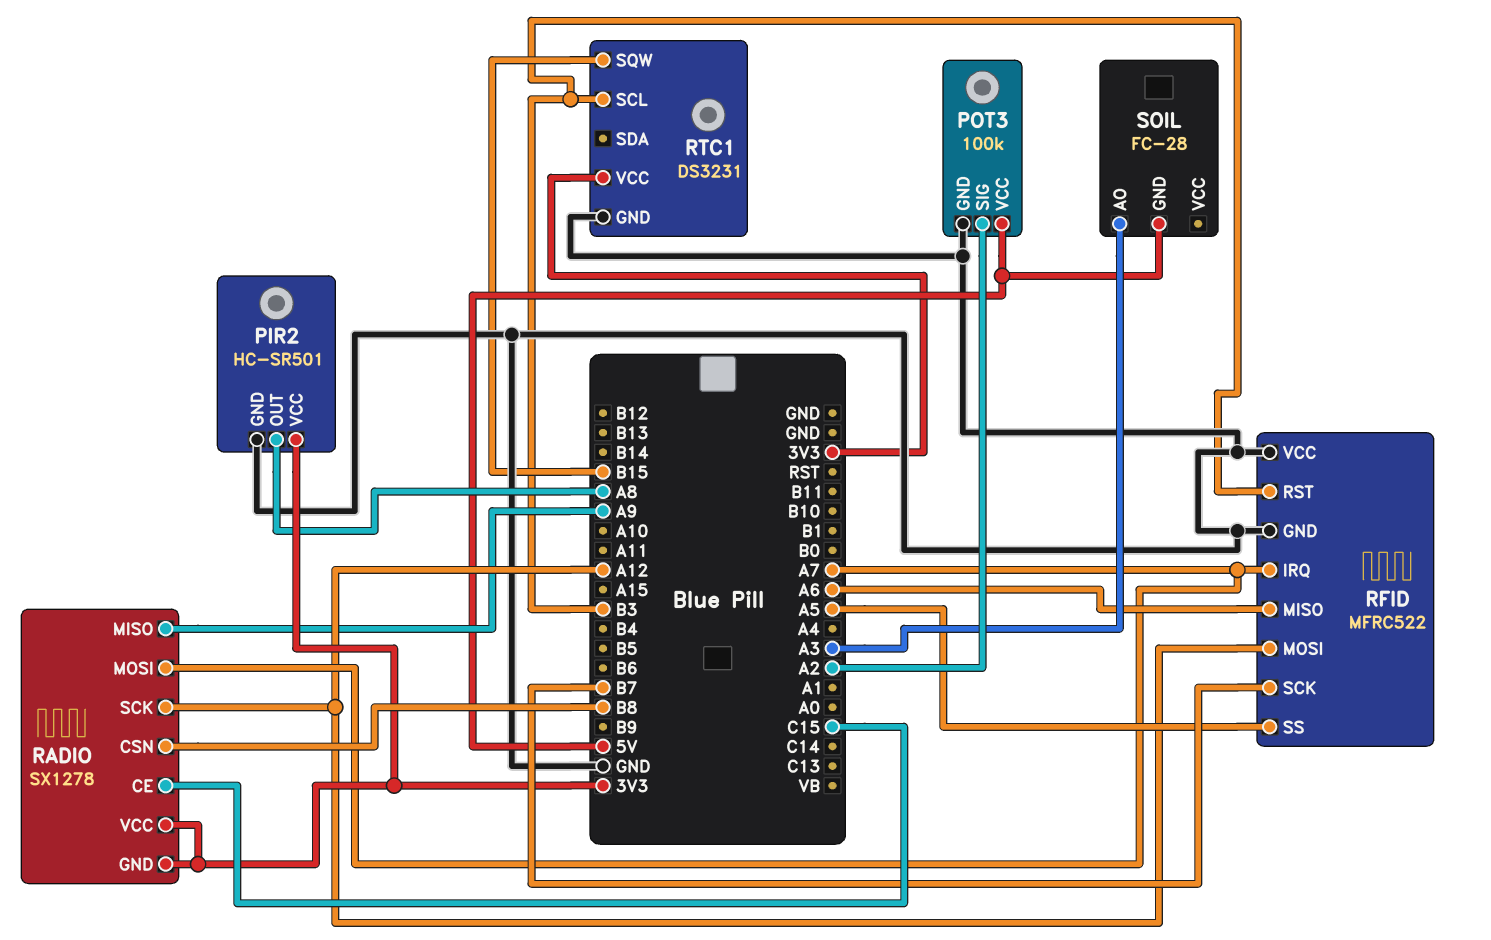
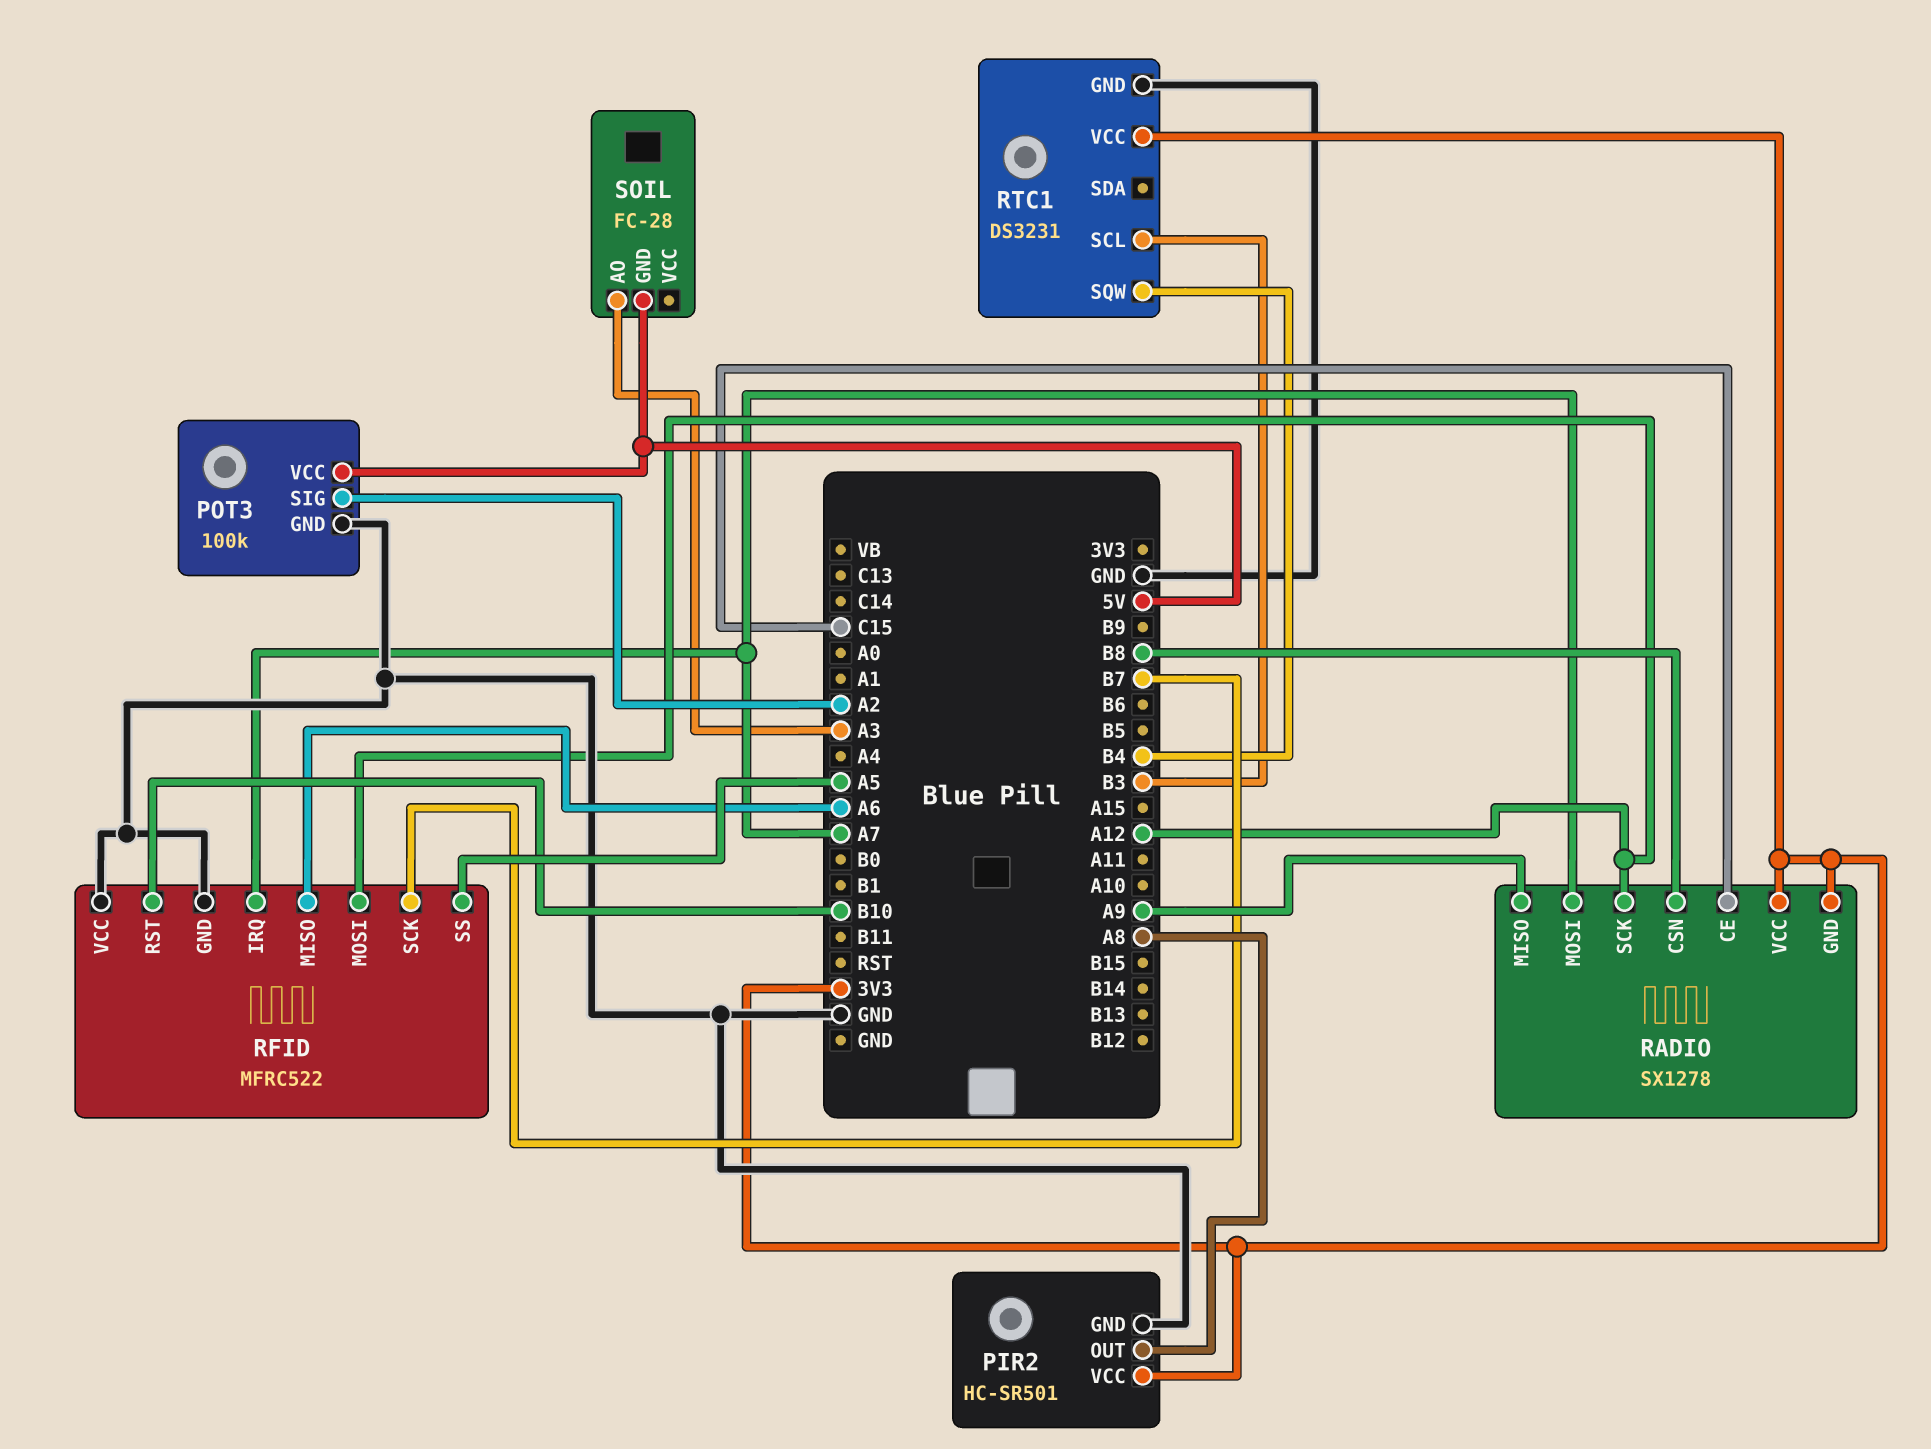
RFID pin RST: B3 -> B10
RTC1 pin SQW: B15 -> B4

